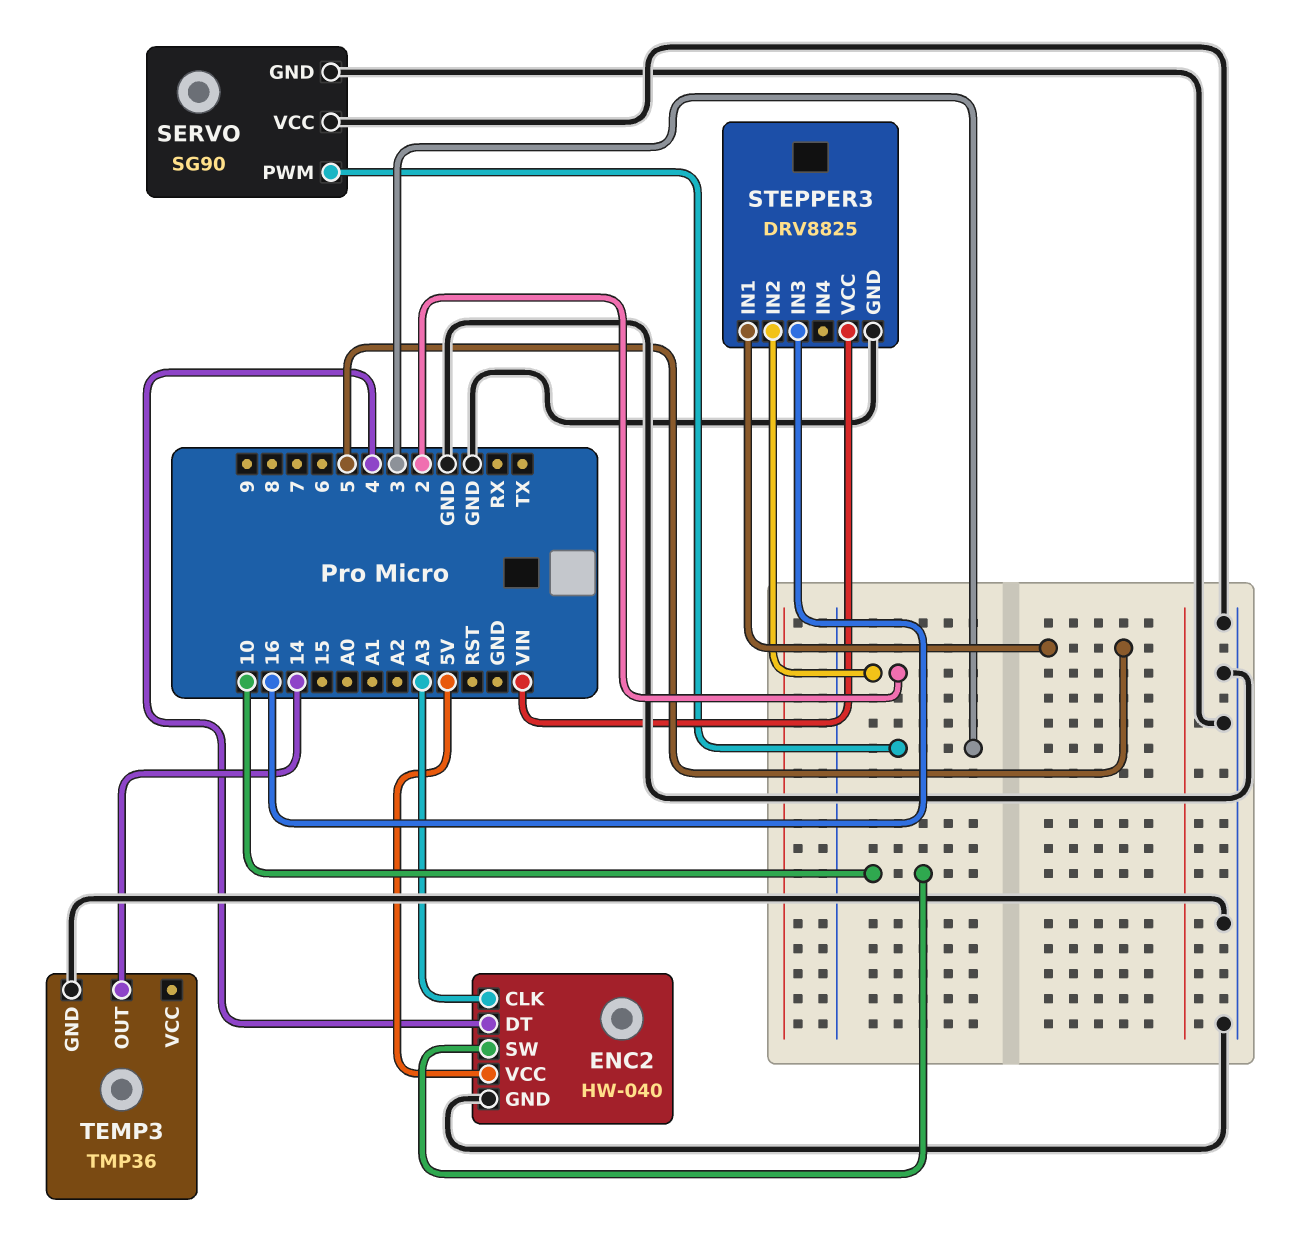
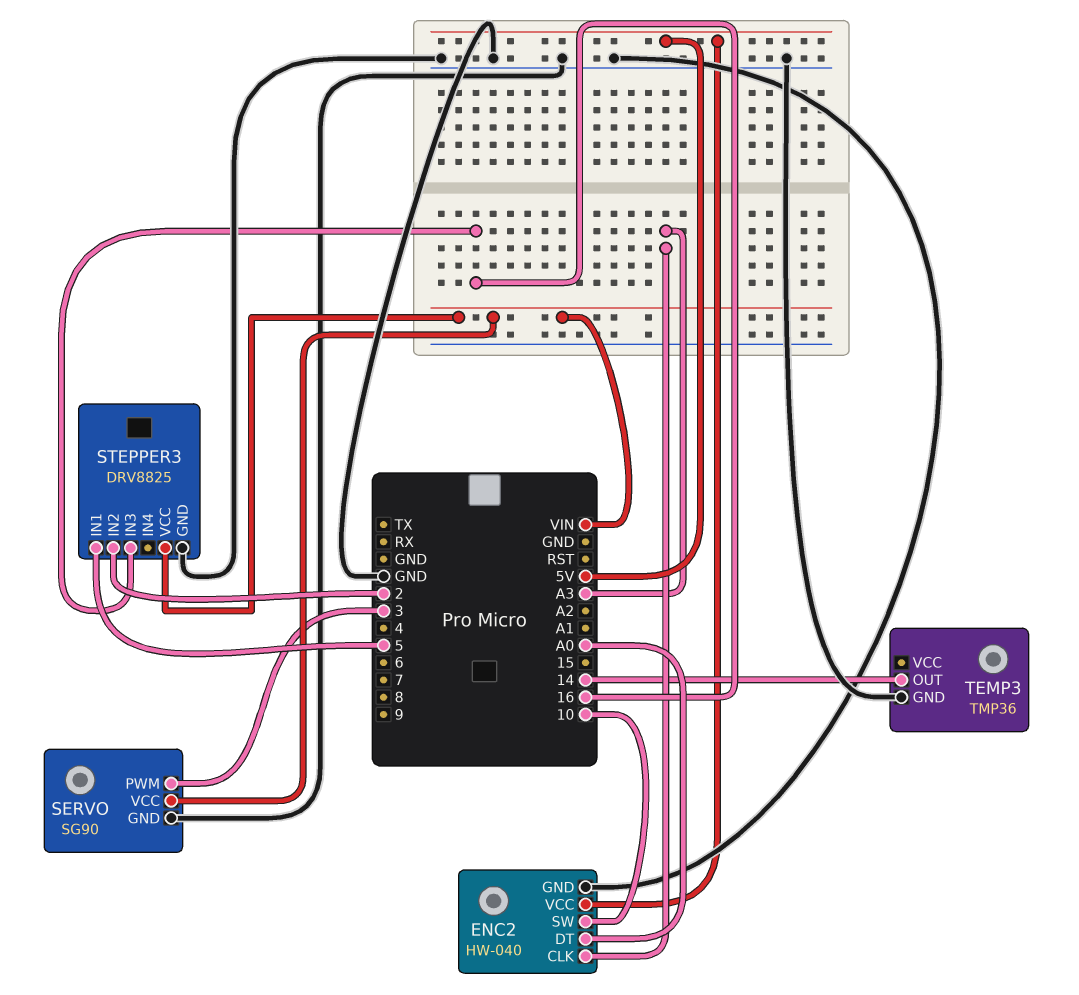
ENC2 pin DT: 4 -> A0
SERVO pin VCC: GND -> VIN

